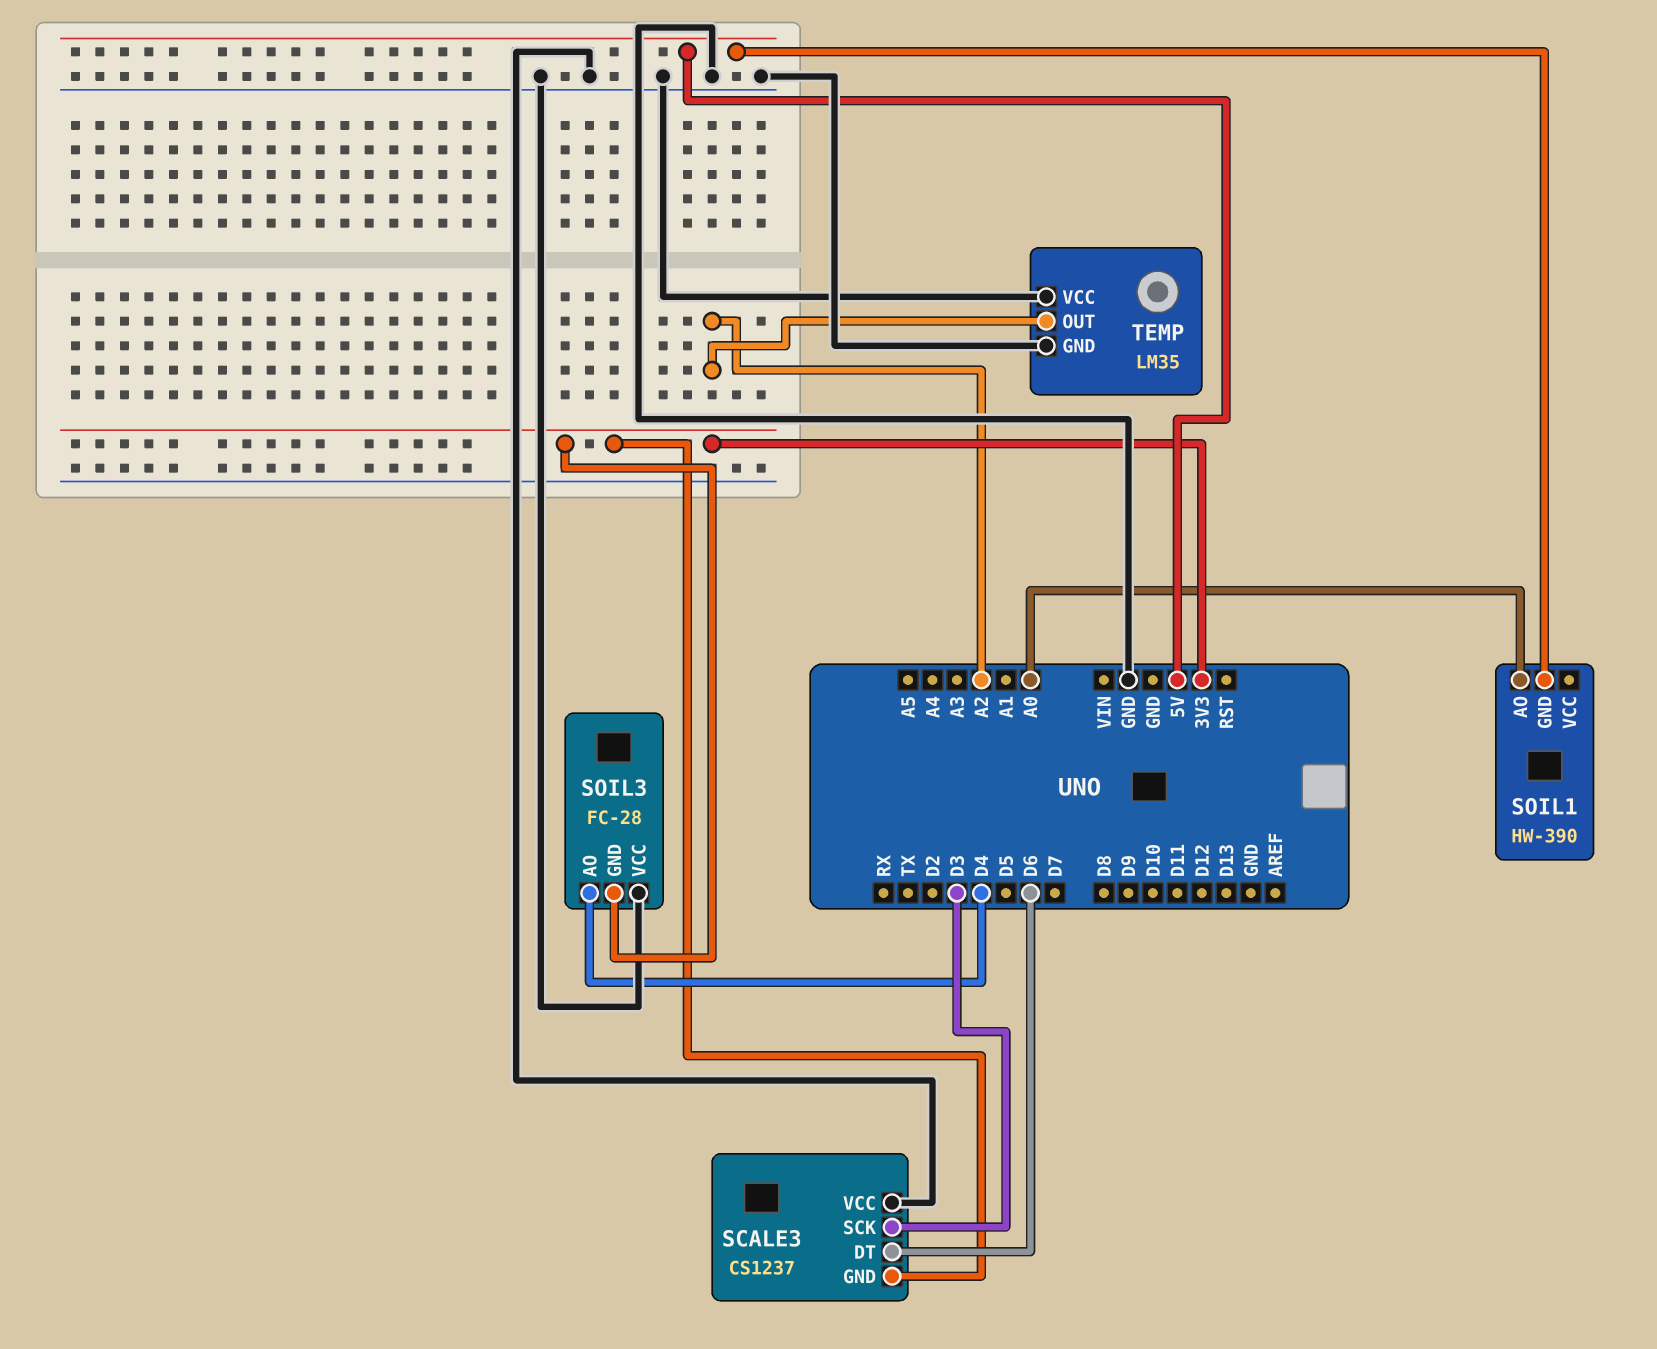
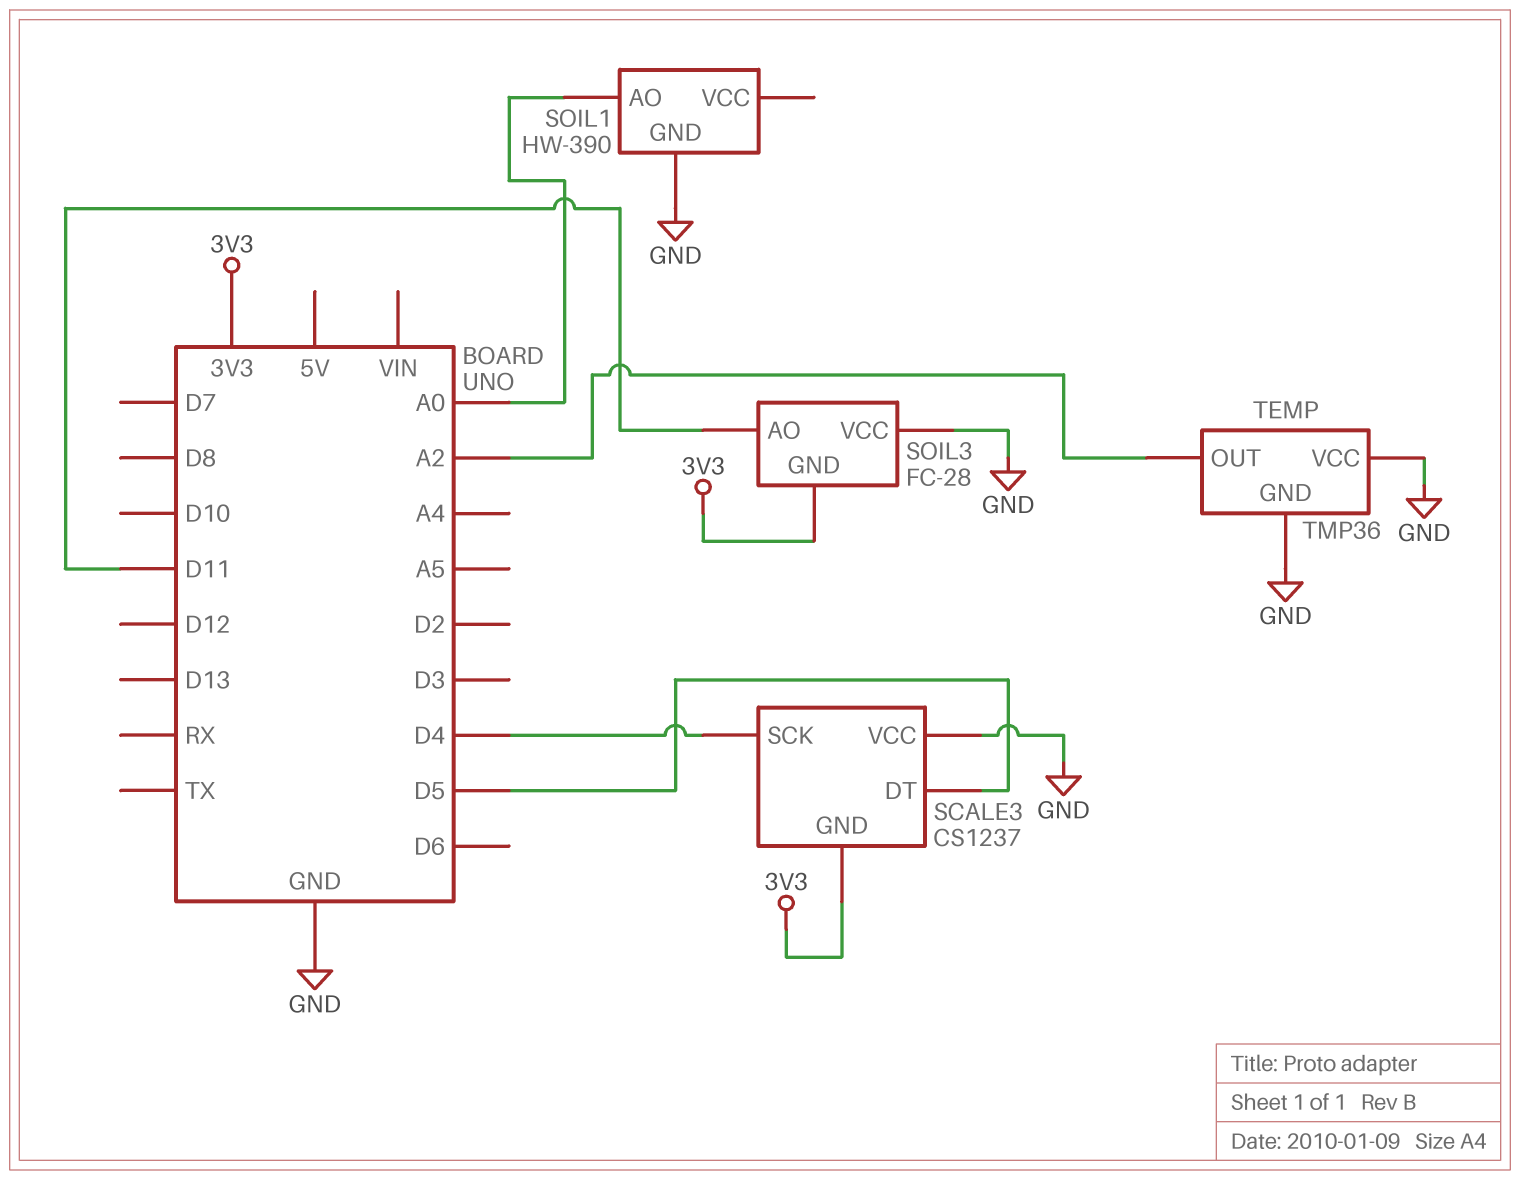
SCALE3 pin DT: D6 -> D5
SCALE3 pin SCK: D3 -> D4
SOIL1 pin GND: 5V -> GND
SOIL3 pin AO: D4 -> D11
TEMP: LM35 -> TMP36

